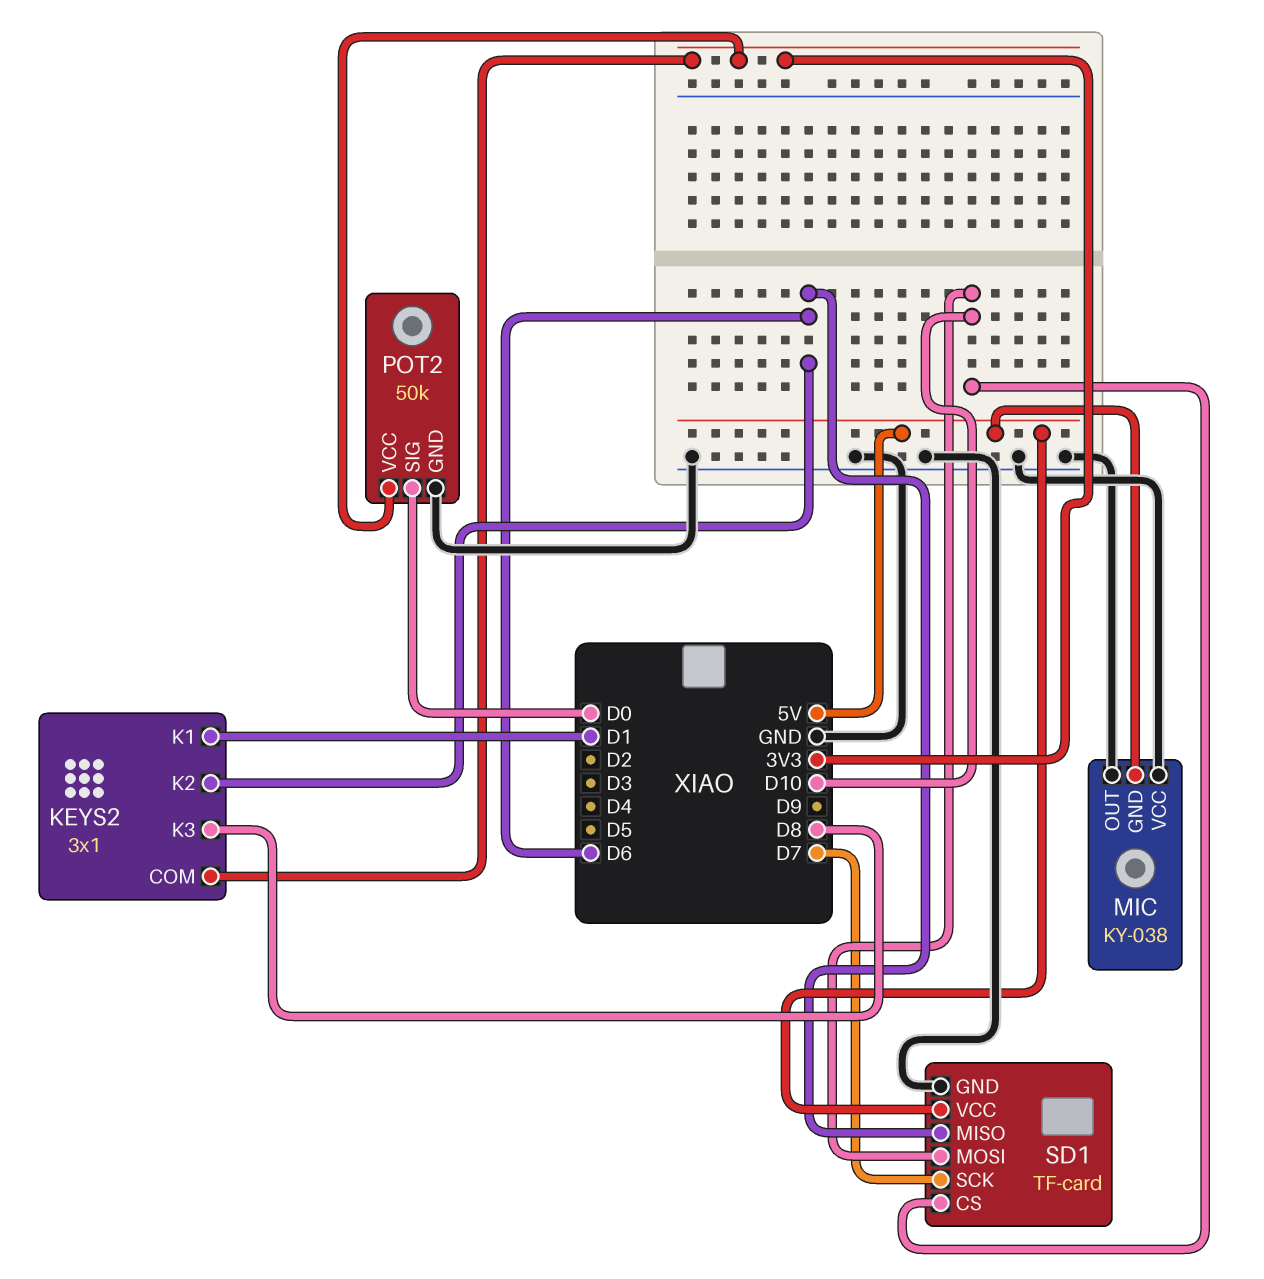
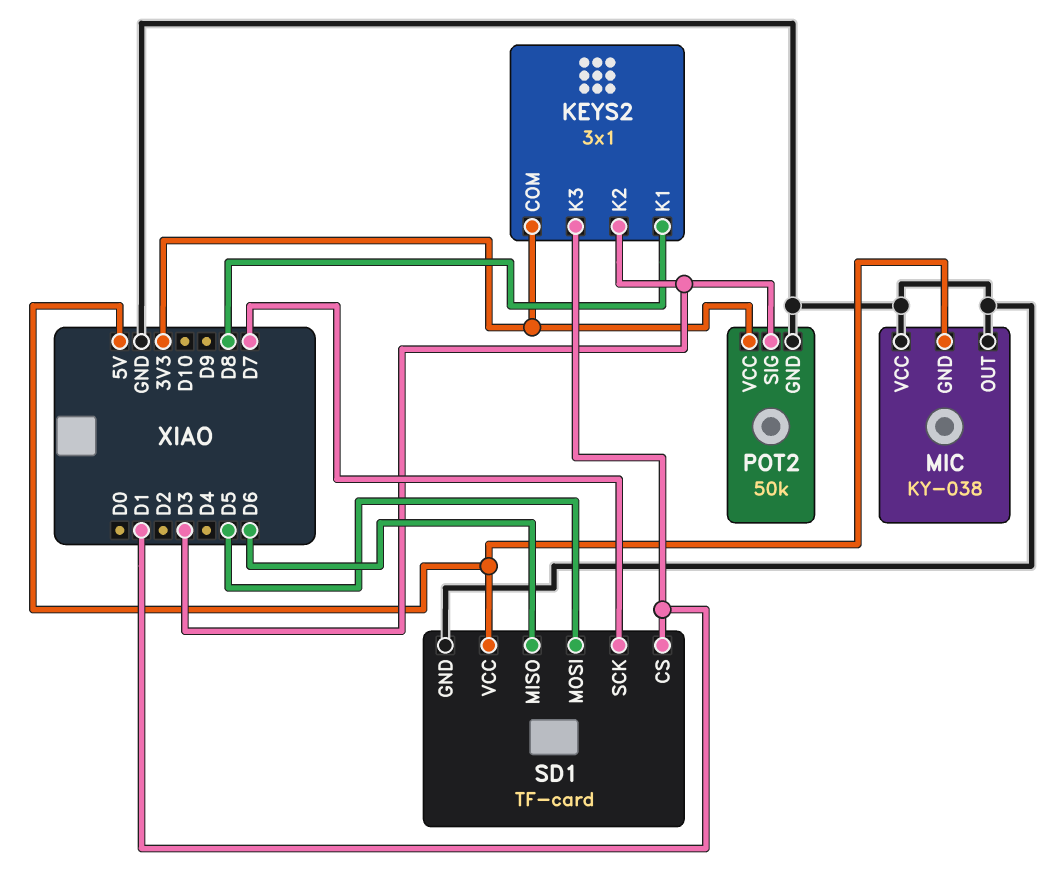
KEYS2 pin K1: D1 -> D8
KEYS2 pin K2: D6 -> D3
KEYS2 pin K3: D8 -> D1
POT2 pin SIG: D0 -> D3
SD1 pin CS: D10 -> D1
SD1 pin MOSI: D10 -> D5

